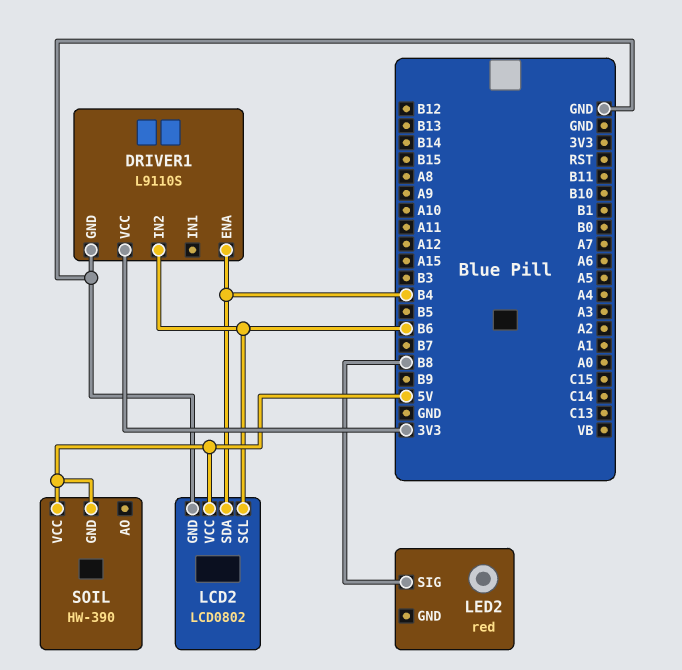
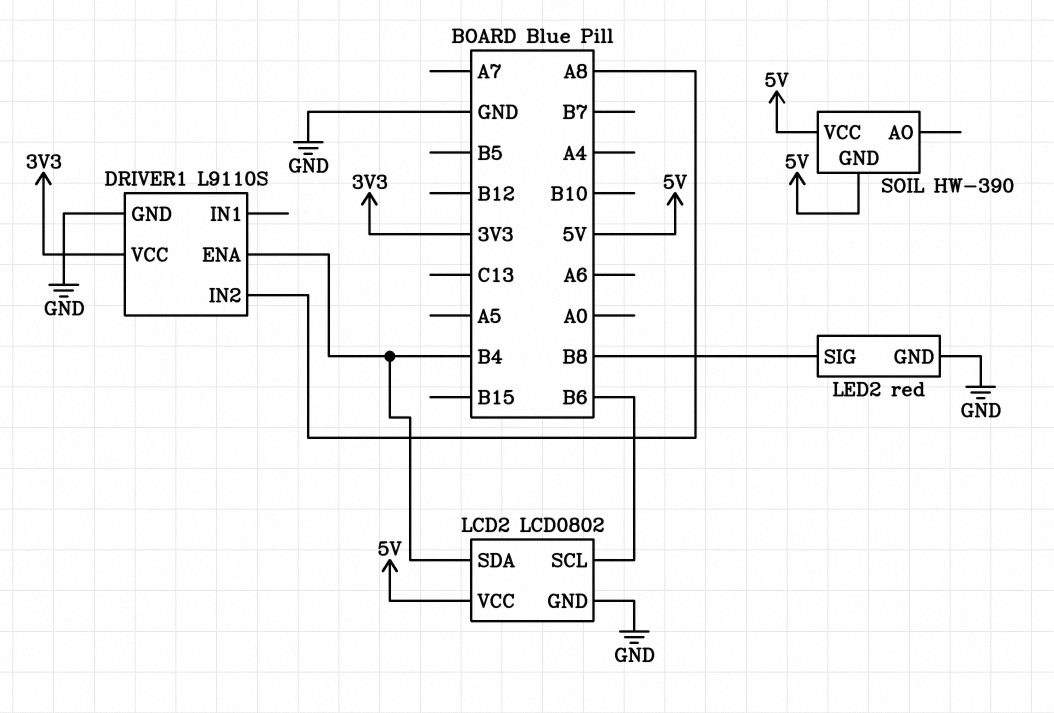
DRIVER1 pin IN2: B6 -> A8
LED2 pin GND: none -> GND

